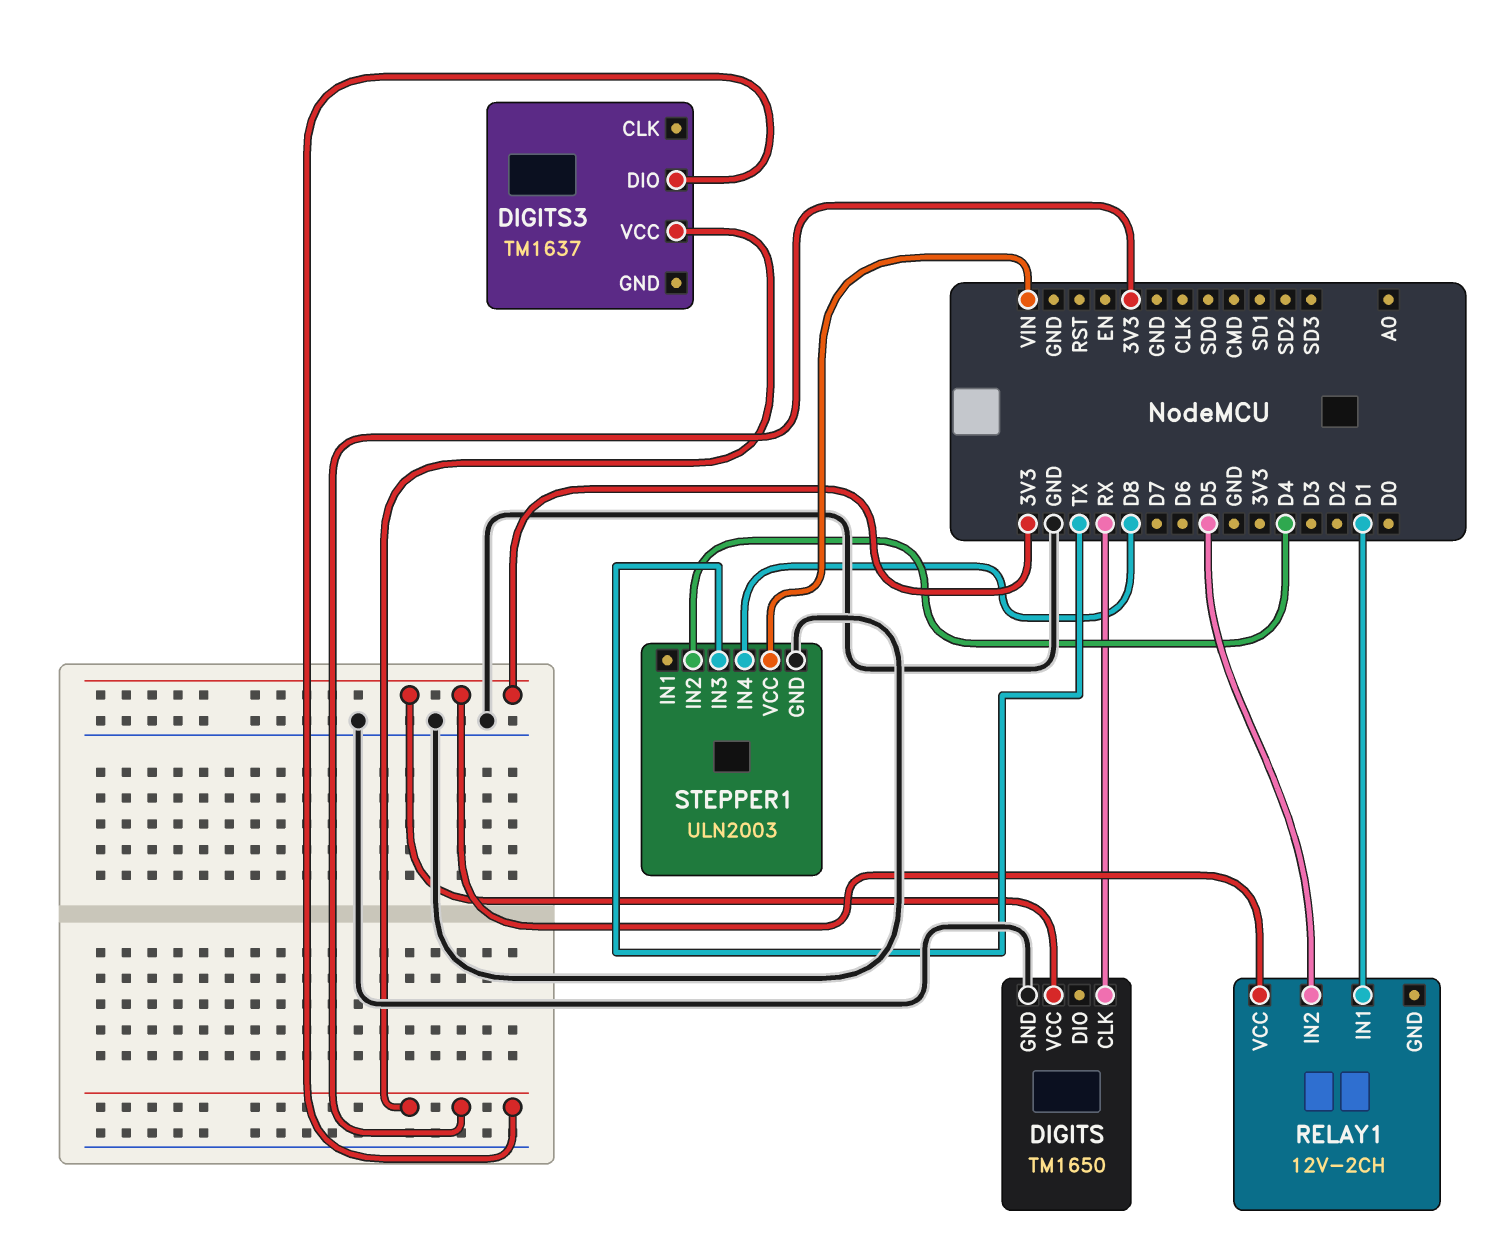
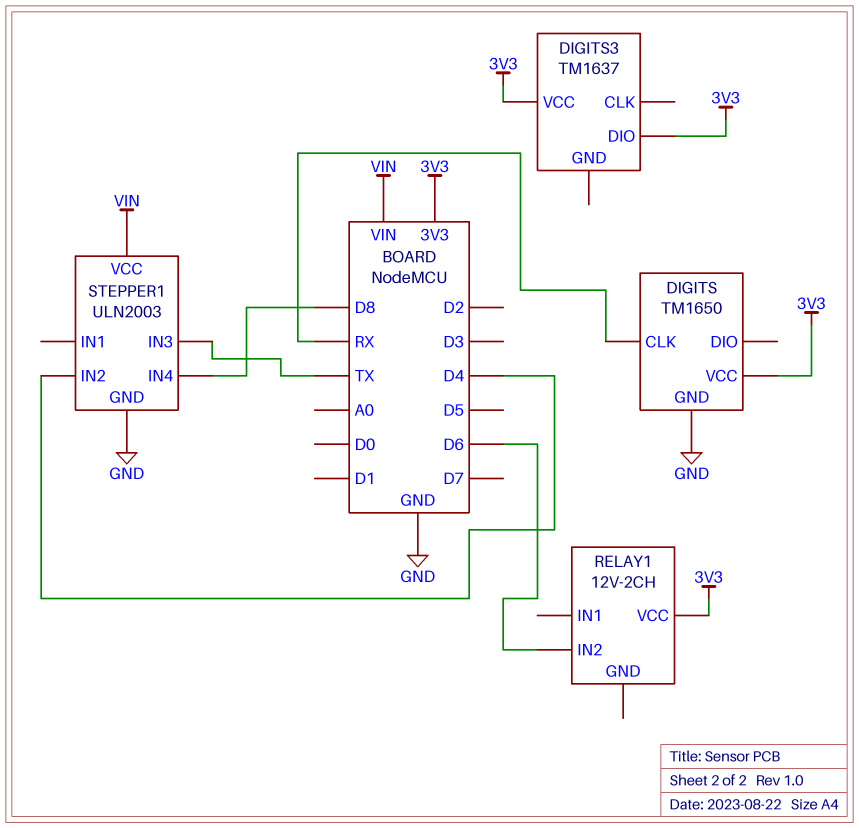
RELAY1 pin IN1: D1 -> none
RELAY1 pin IN2: D5 -> D6

